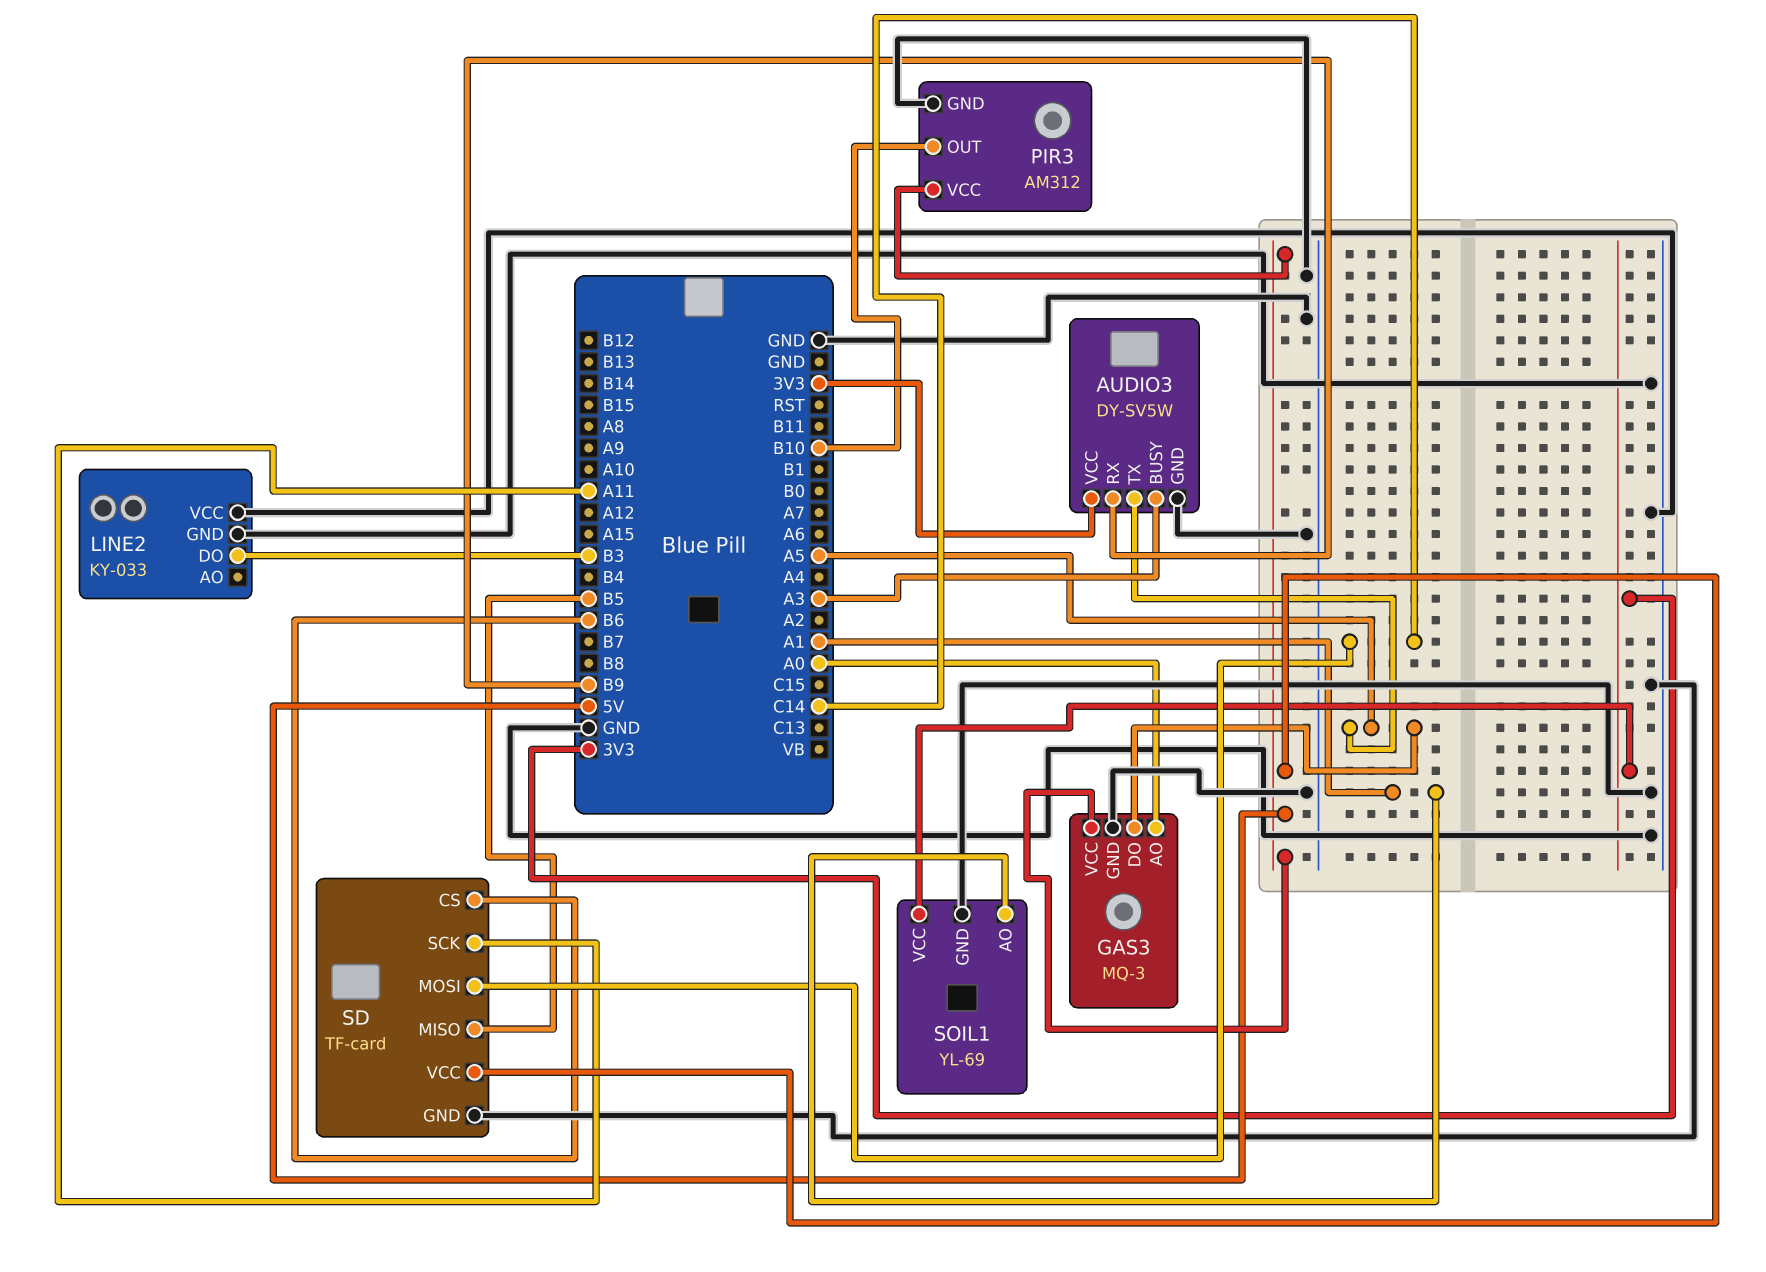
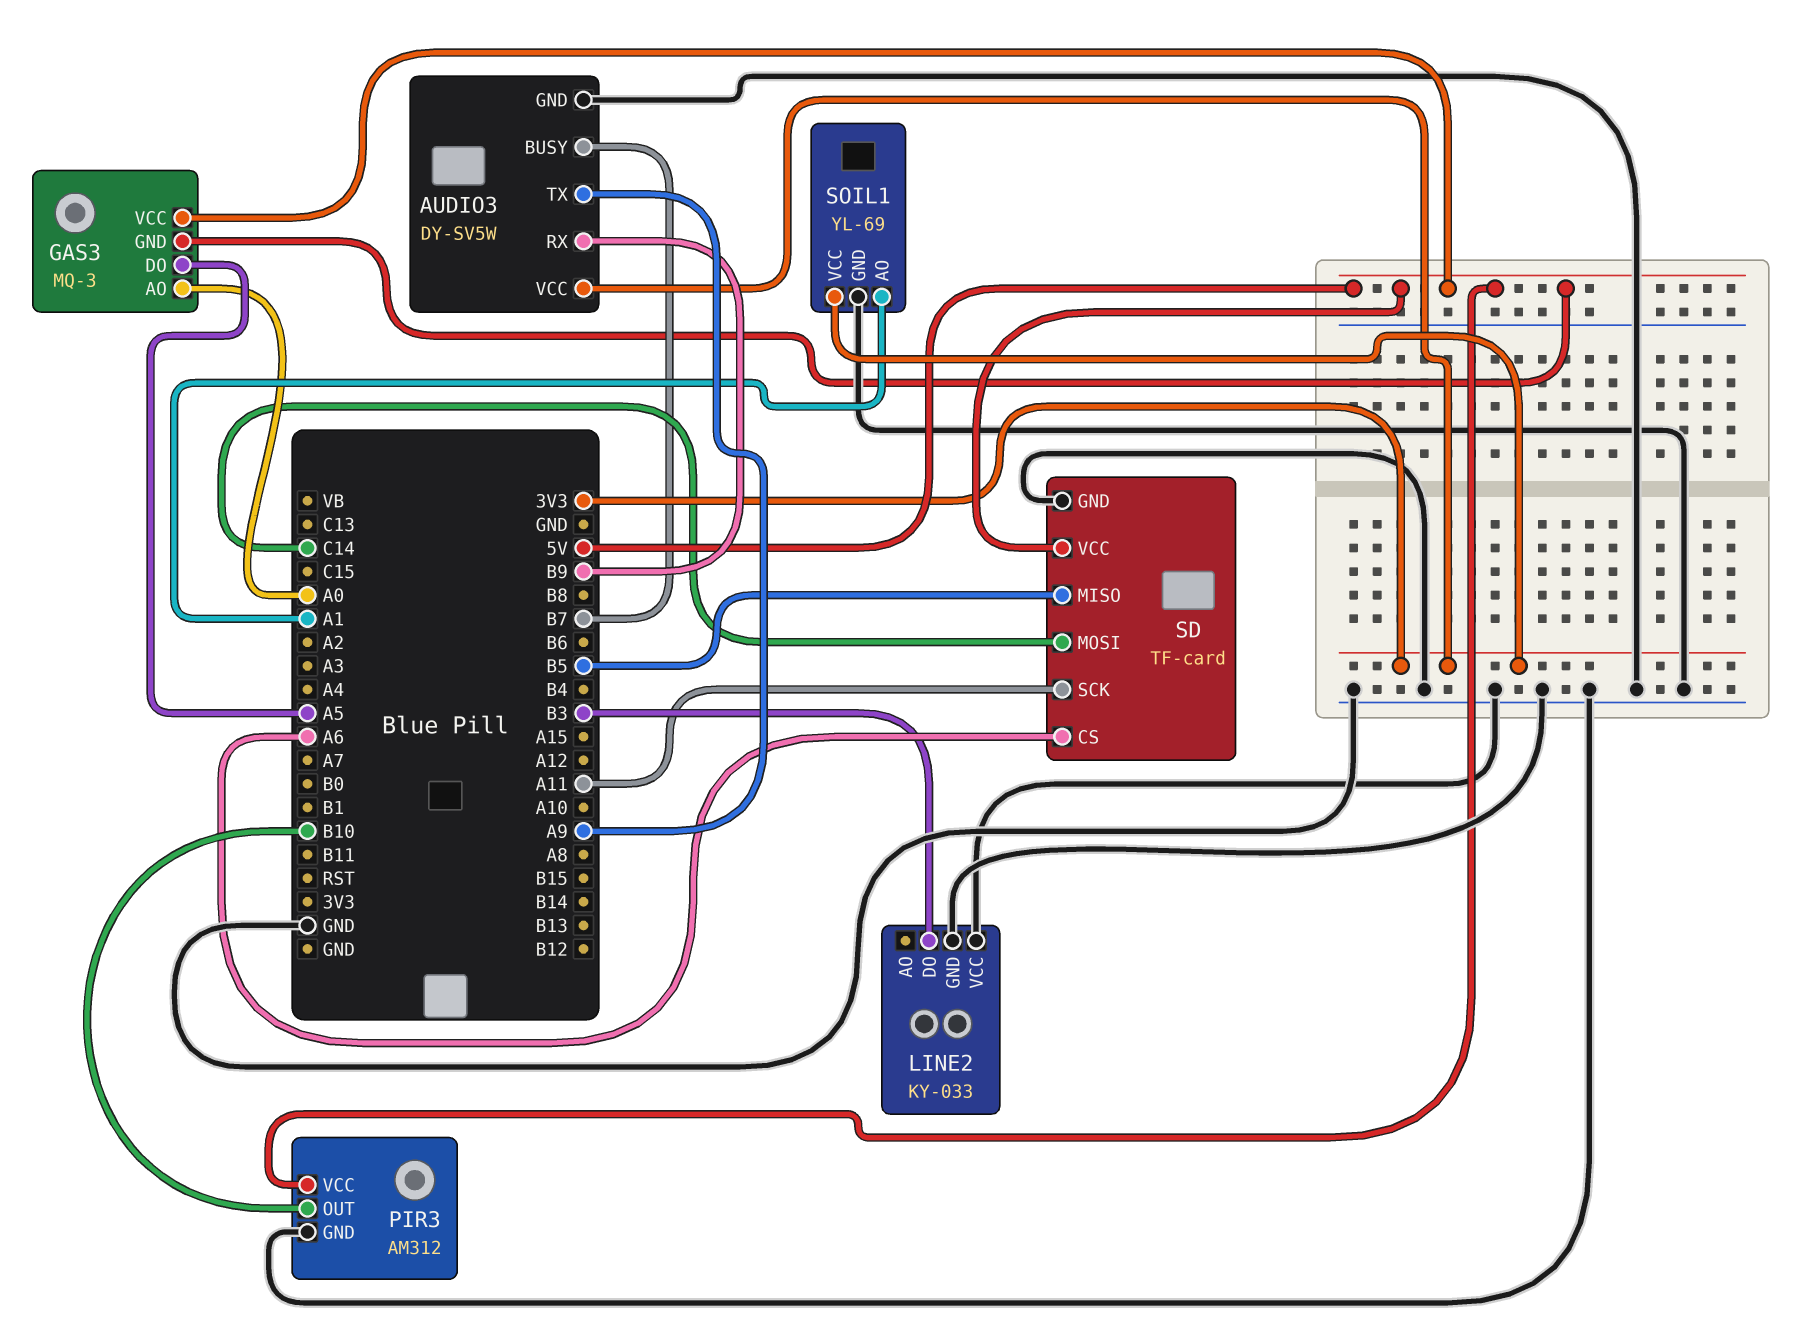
AUDIO3 pin BUSY: A3 -> B7
AUDIO3 pin TX: A5 -> A9
GAS3 pin GND: GND -> 5V
SD pin CS: B6 -> A6

